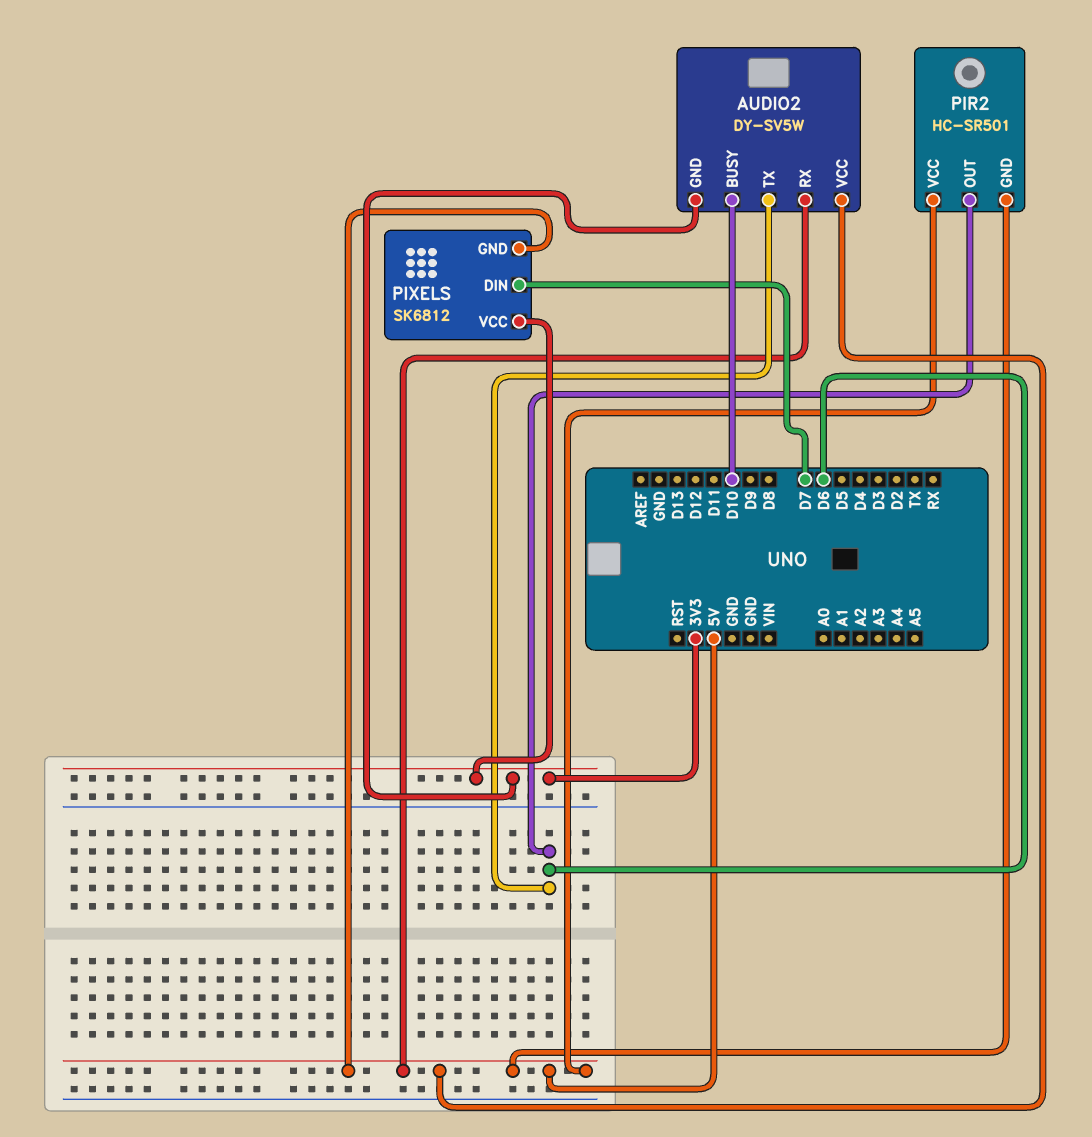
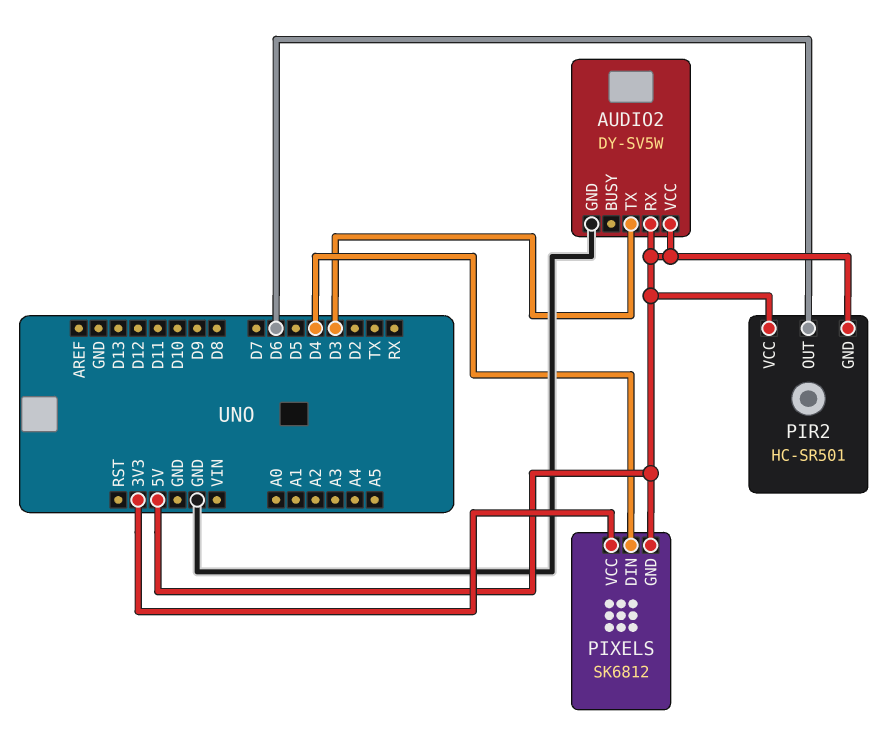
AUDIO2 pin BUSY: D10 -> none
AUDIO2 pin GND: 3V3 -> GND
AUDIO2 pin TX: D6 -> D3
PIXELS pin DIN: D7 -> D4

